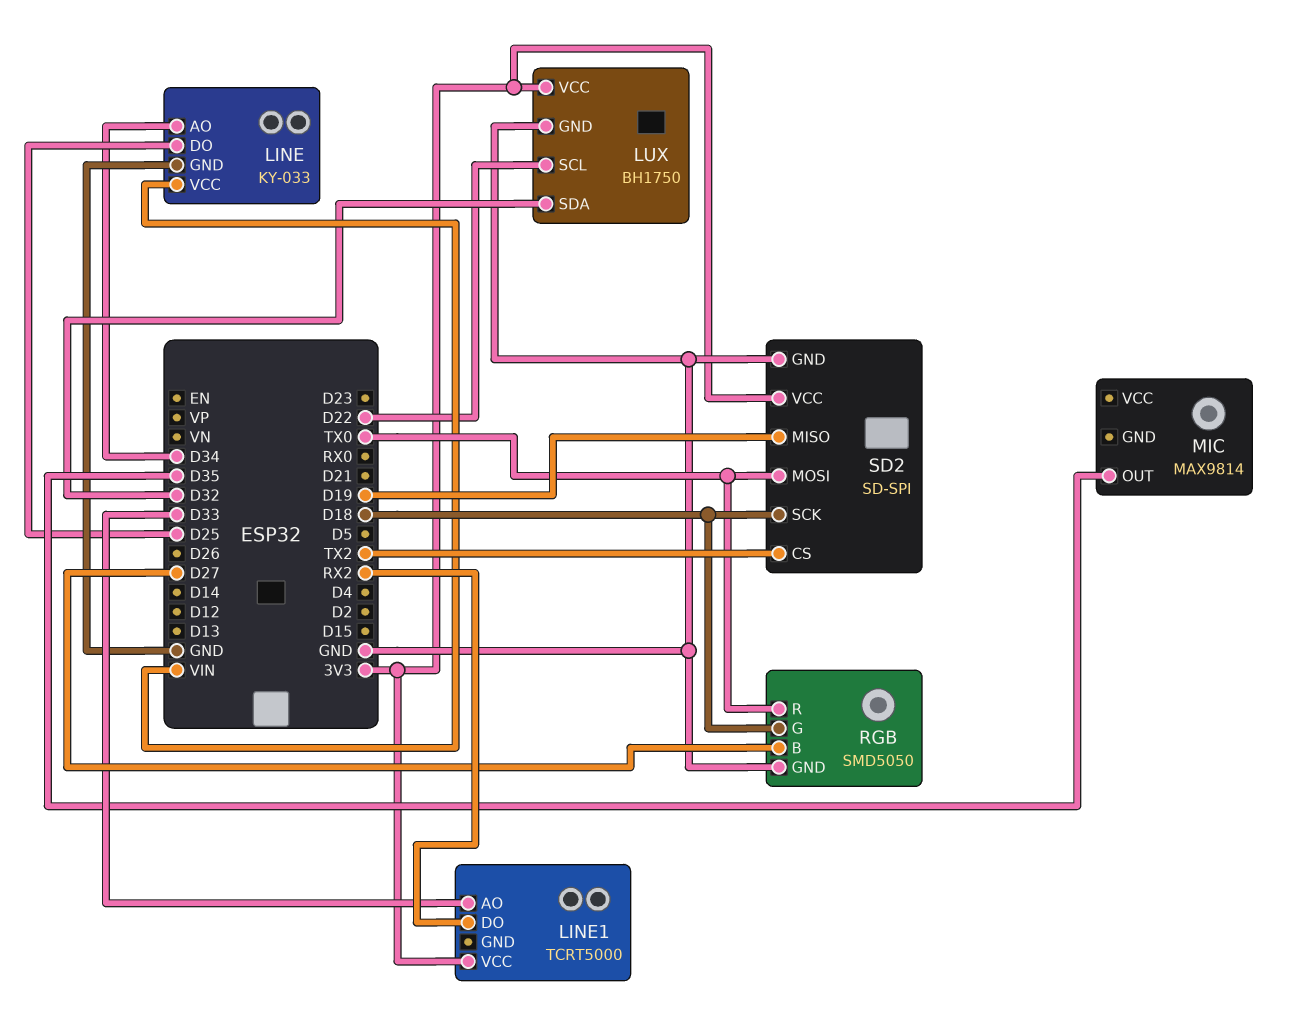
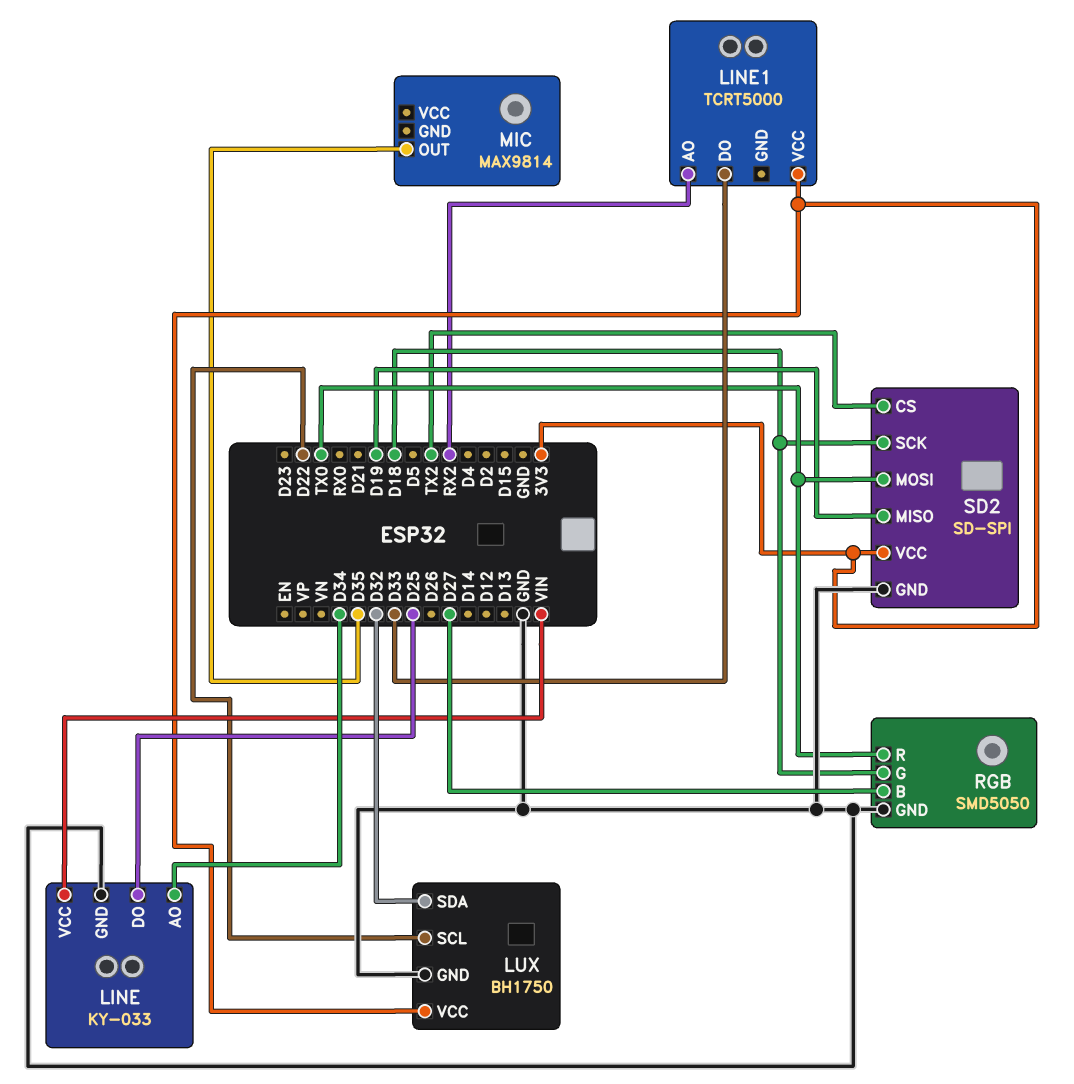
LINE1 pin AO: D33 -> RX2
LINE1 pin DO: RX2 -> D33

